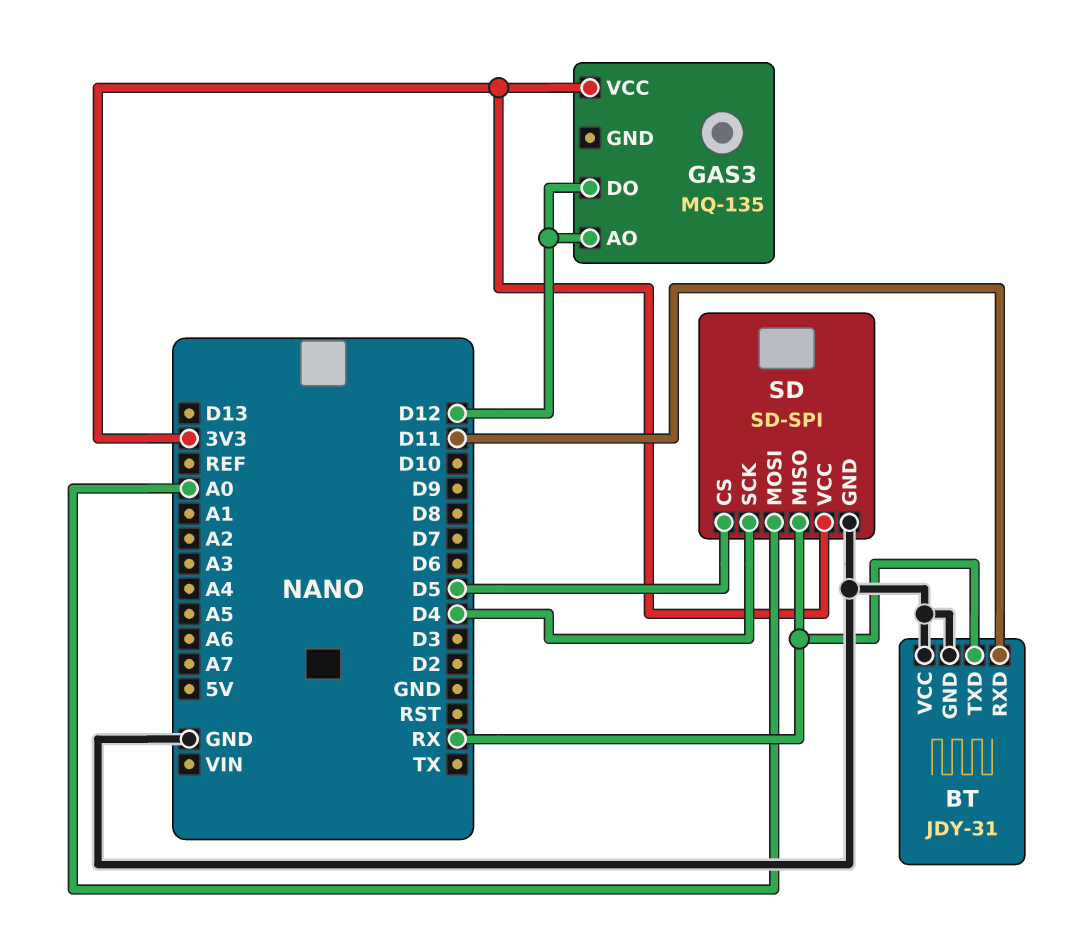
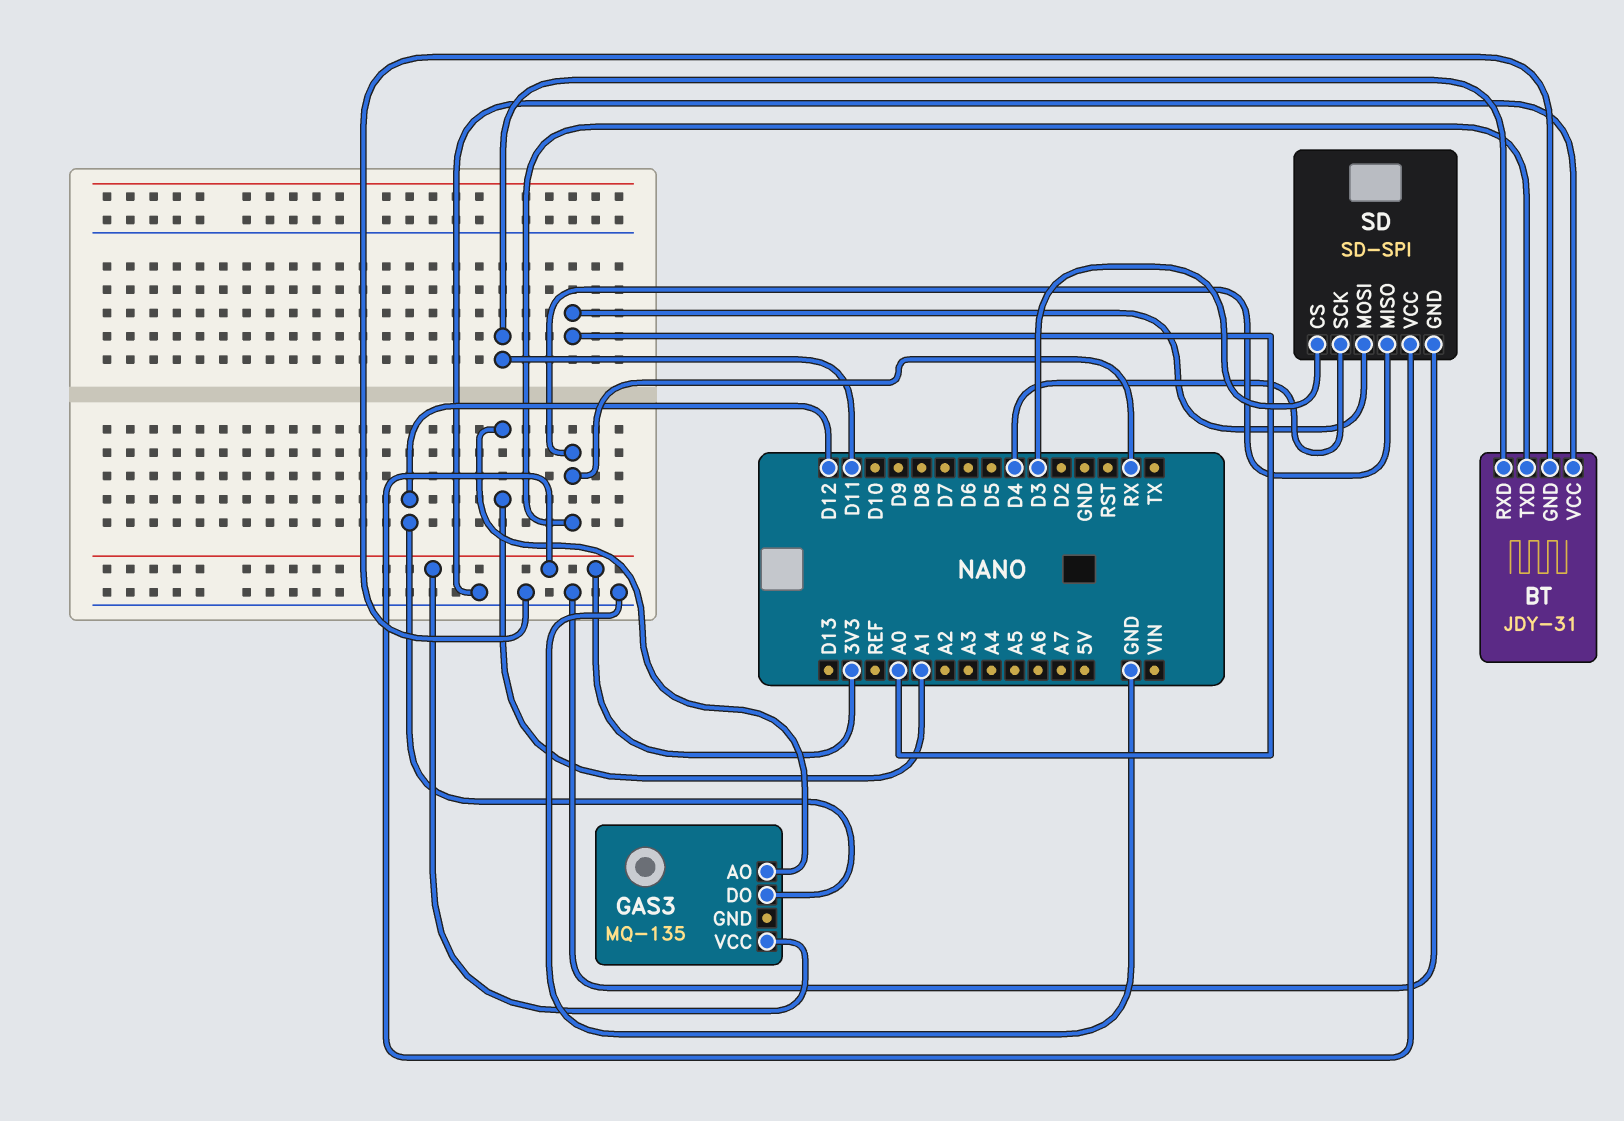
GAS3 pin AO: D12 -> A1
SD pin CS: D5 -> D3

